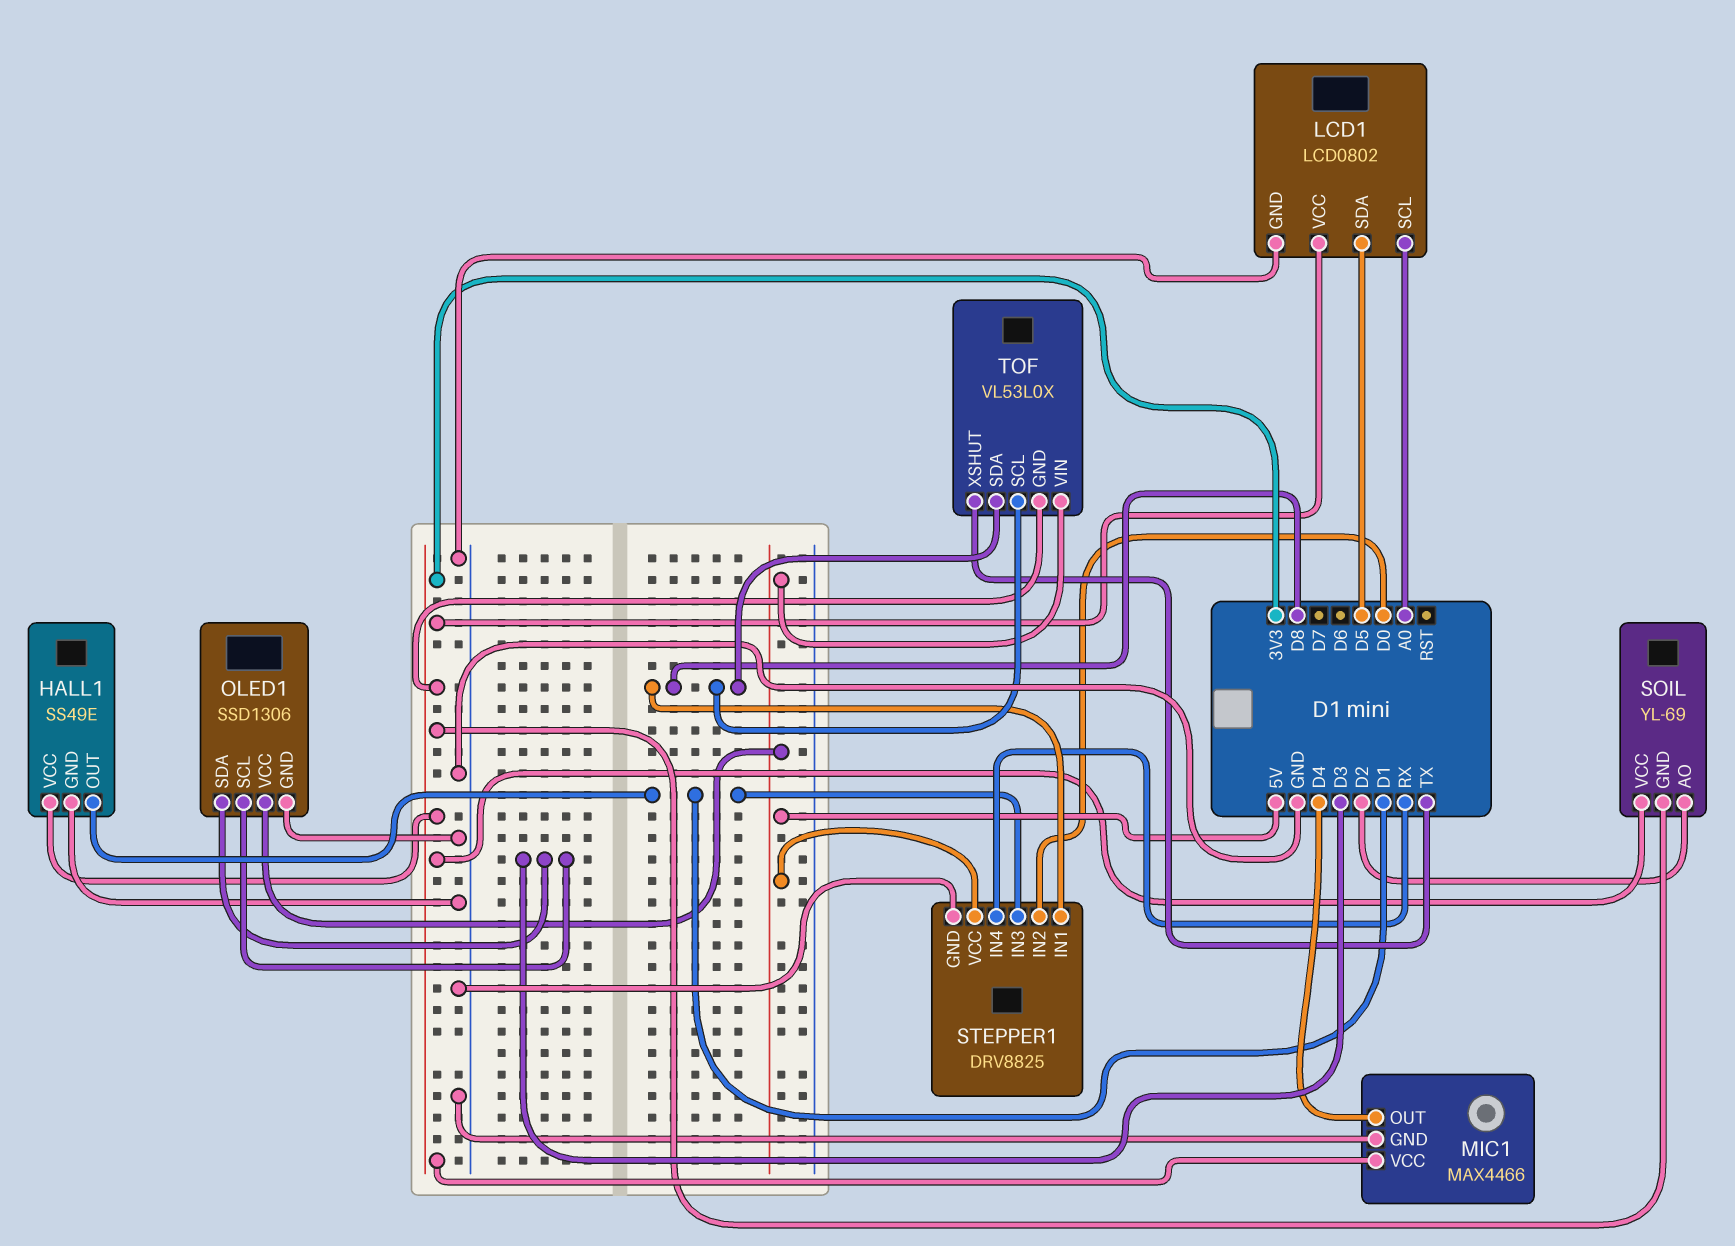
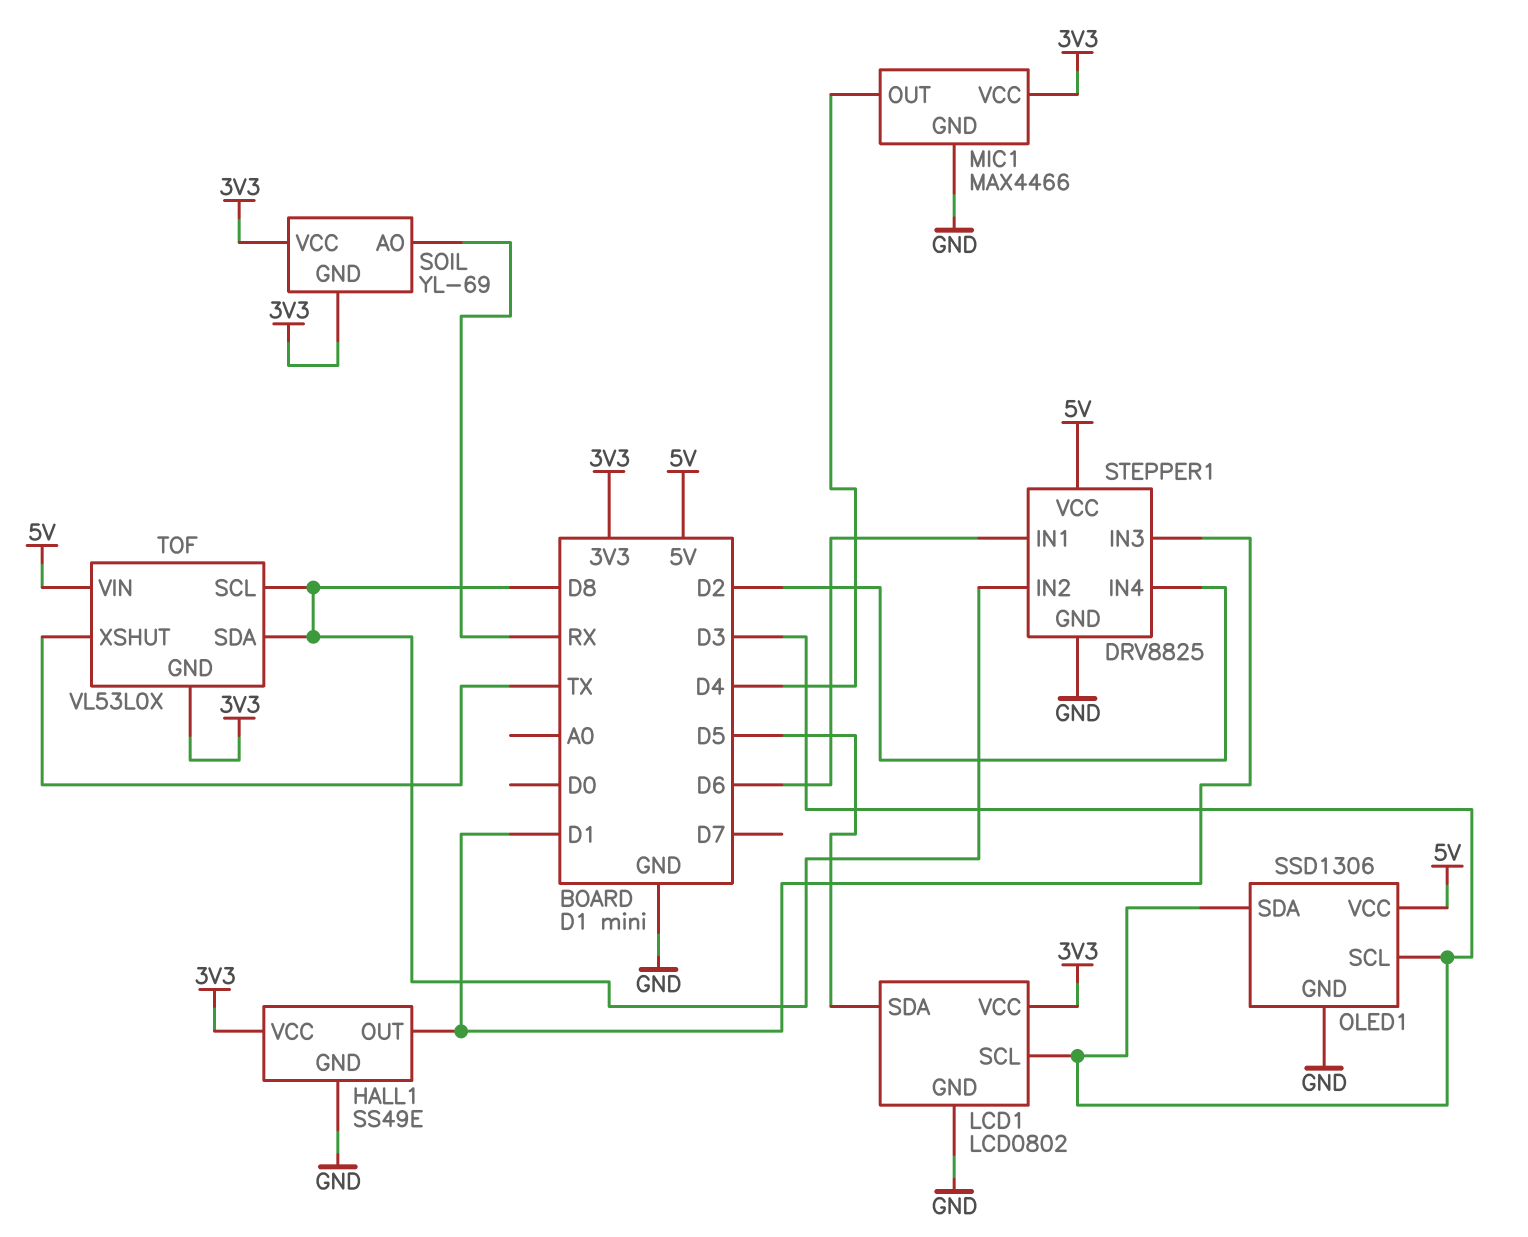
LCD1 pin SCL: A0 -> D3
SOIL pin AO: D2 -> RX
STEPPER1 pin IN1: D8 -> D6
STEPPER1 pin IN2: D0 -> D8
STEPPER1 pin IN4: RX -> D2

